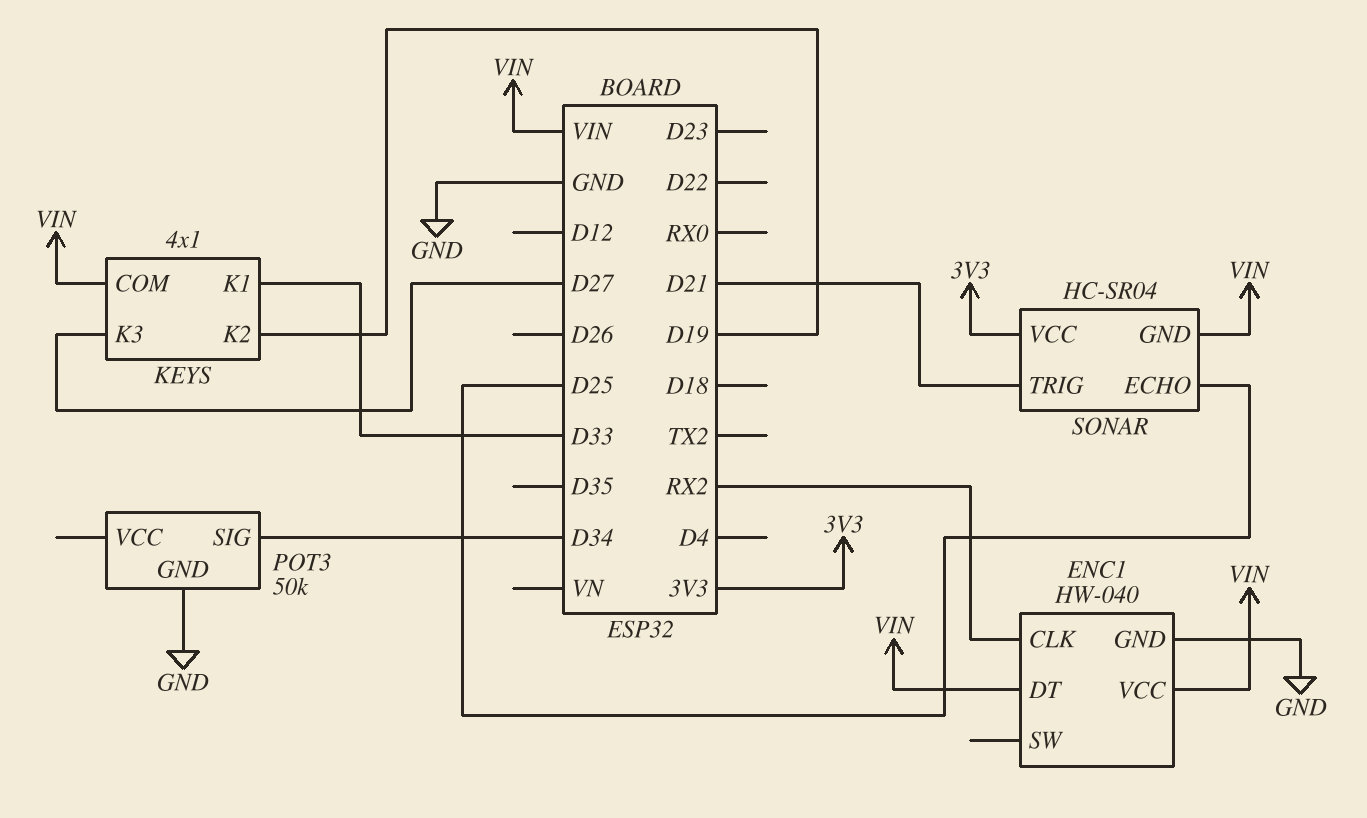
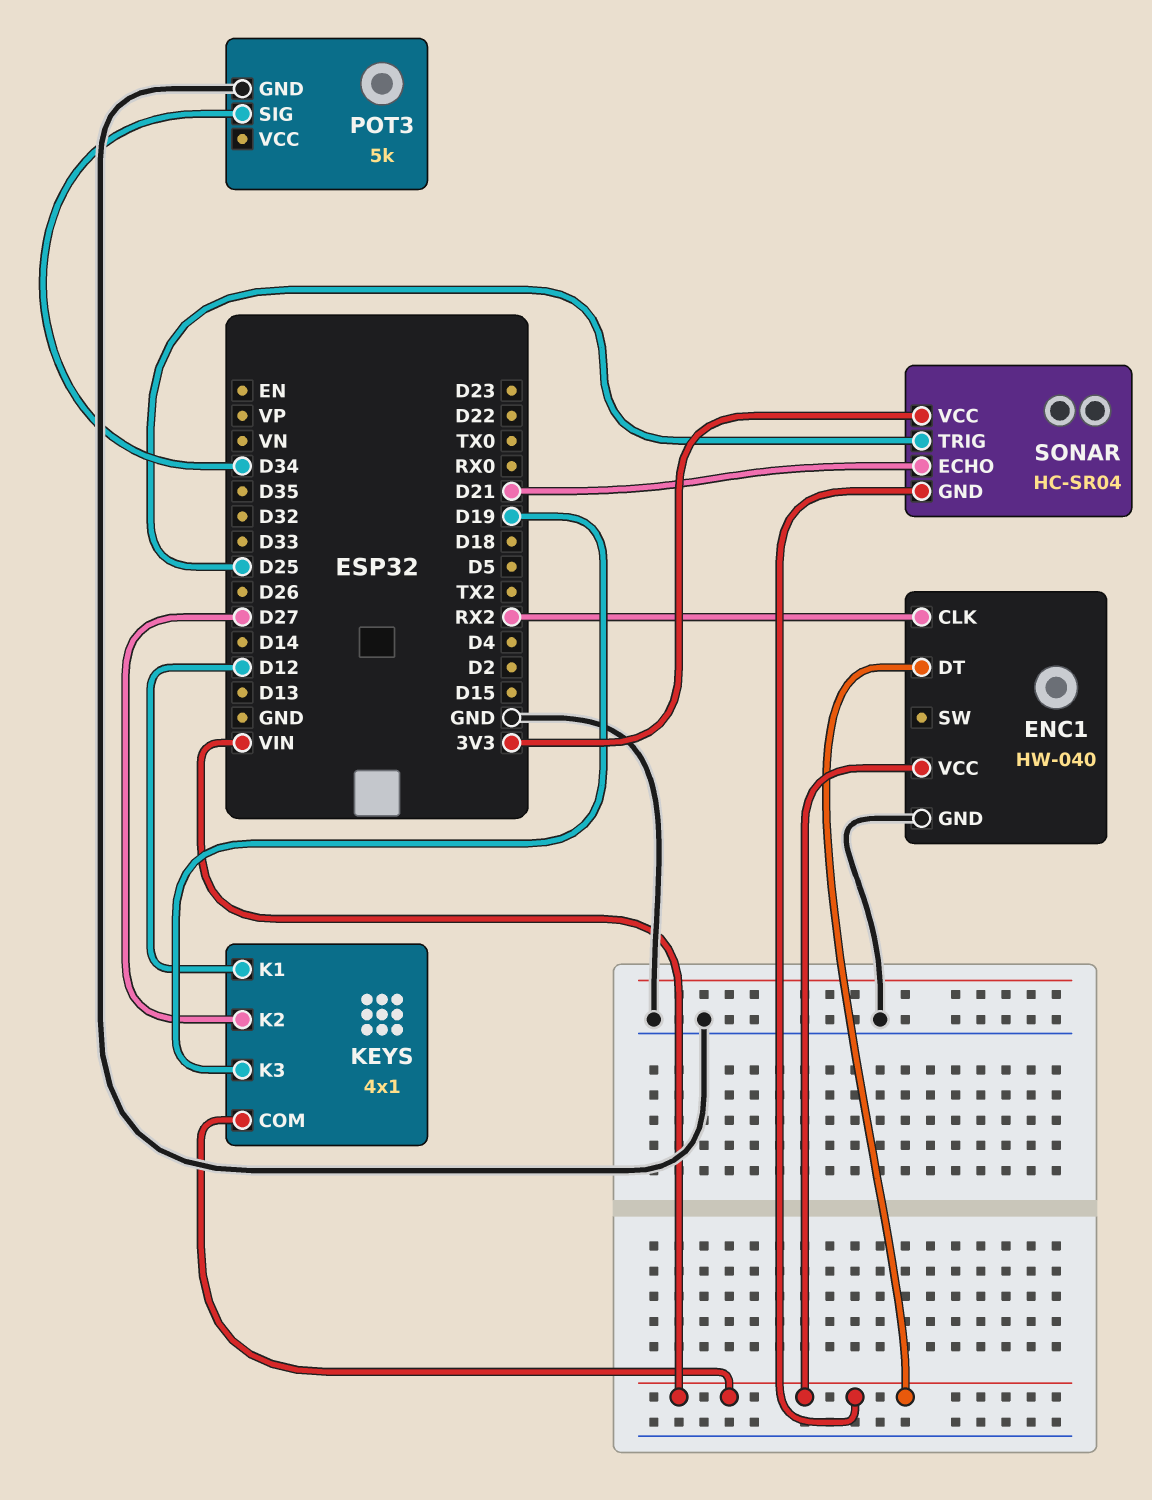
KEYS pin K1: D33 -> D12
KEYS pin K2: D19 -> D27
KEYS pin K3: D27 -> D19
POT3: 50k -> 5k
SONAR pin ECHO: D25 -> D21
SONAR pin TRIG: D21 -> D25

